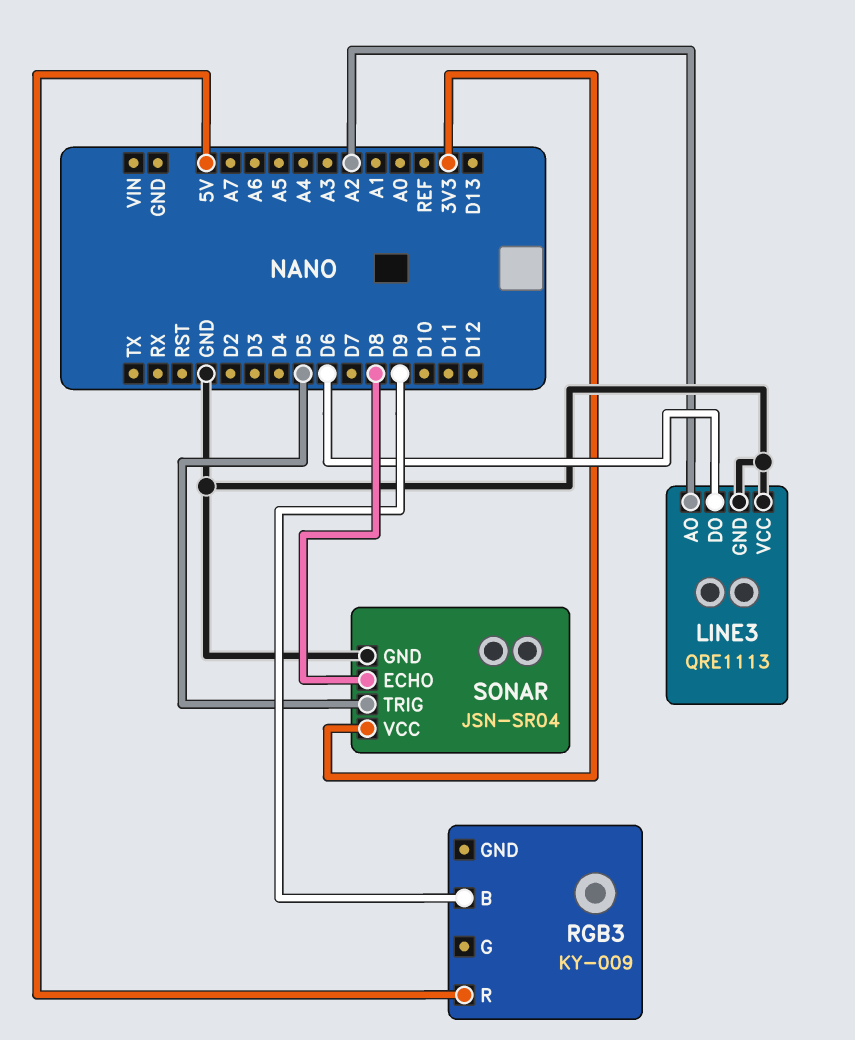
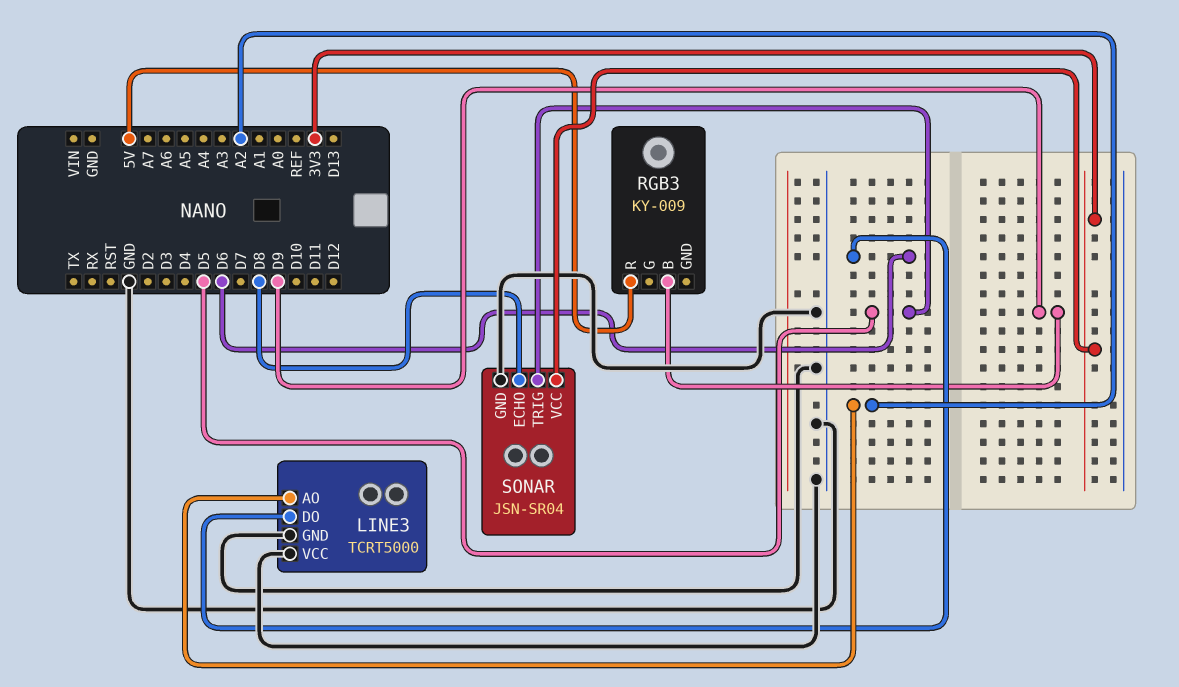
LINE3: QRE1113 -> TCRT5000

